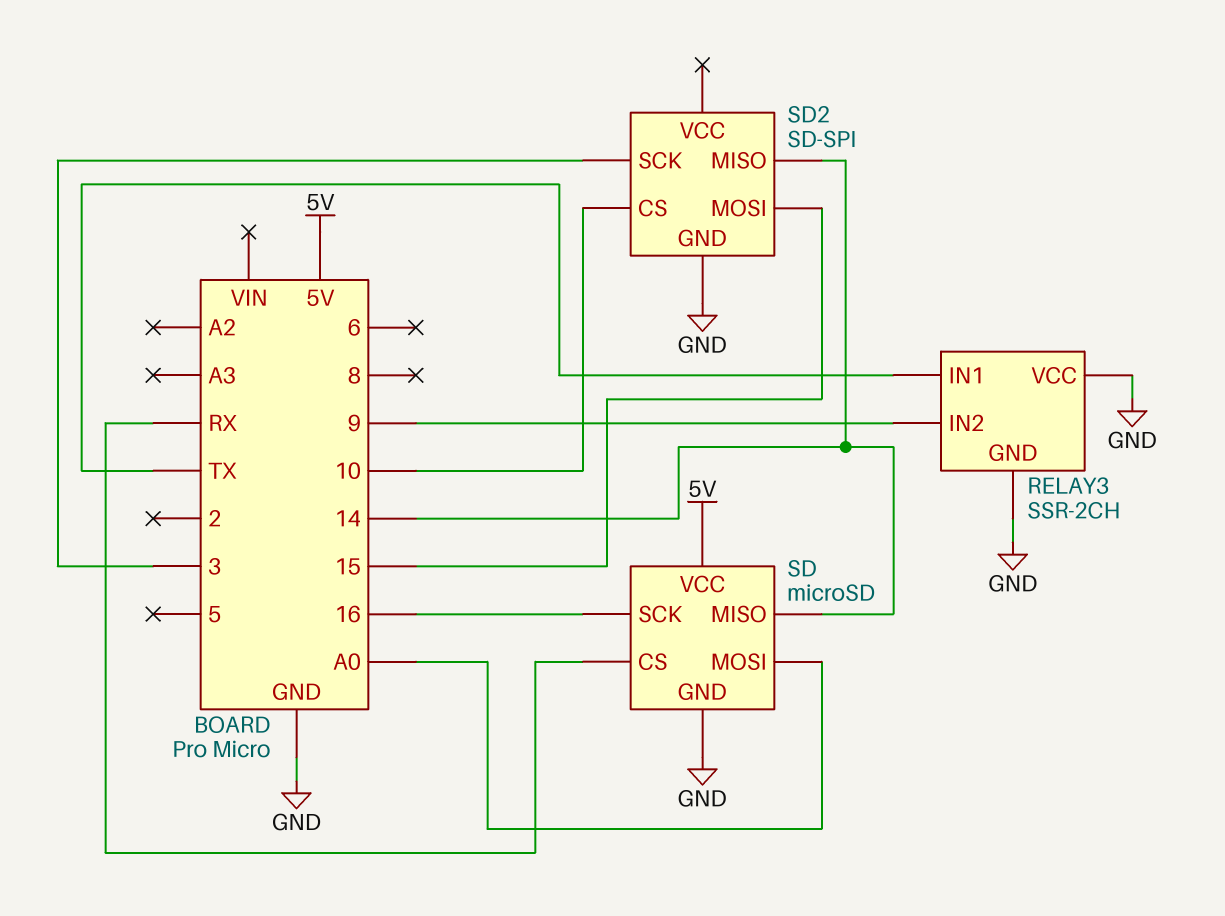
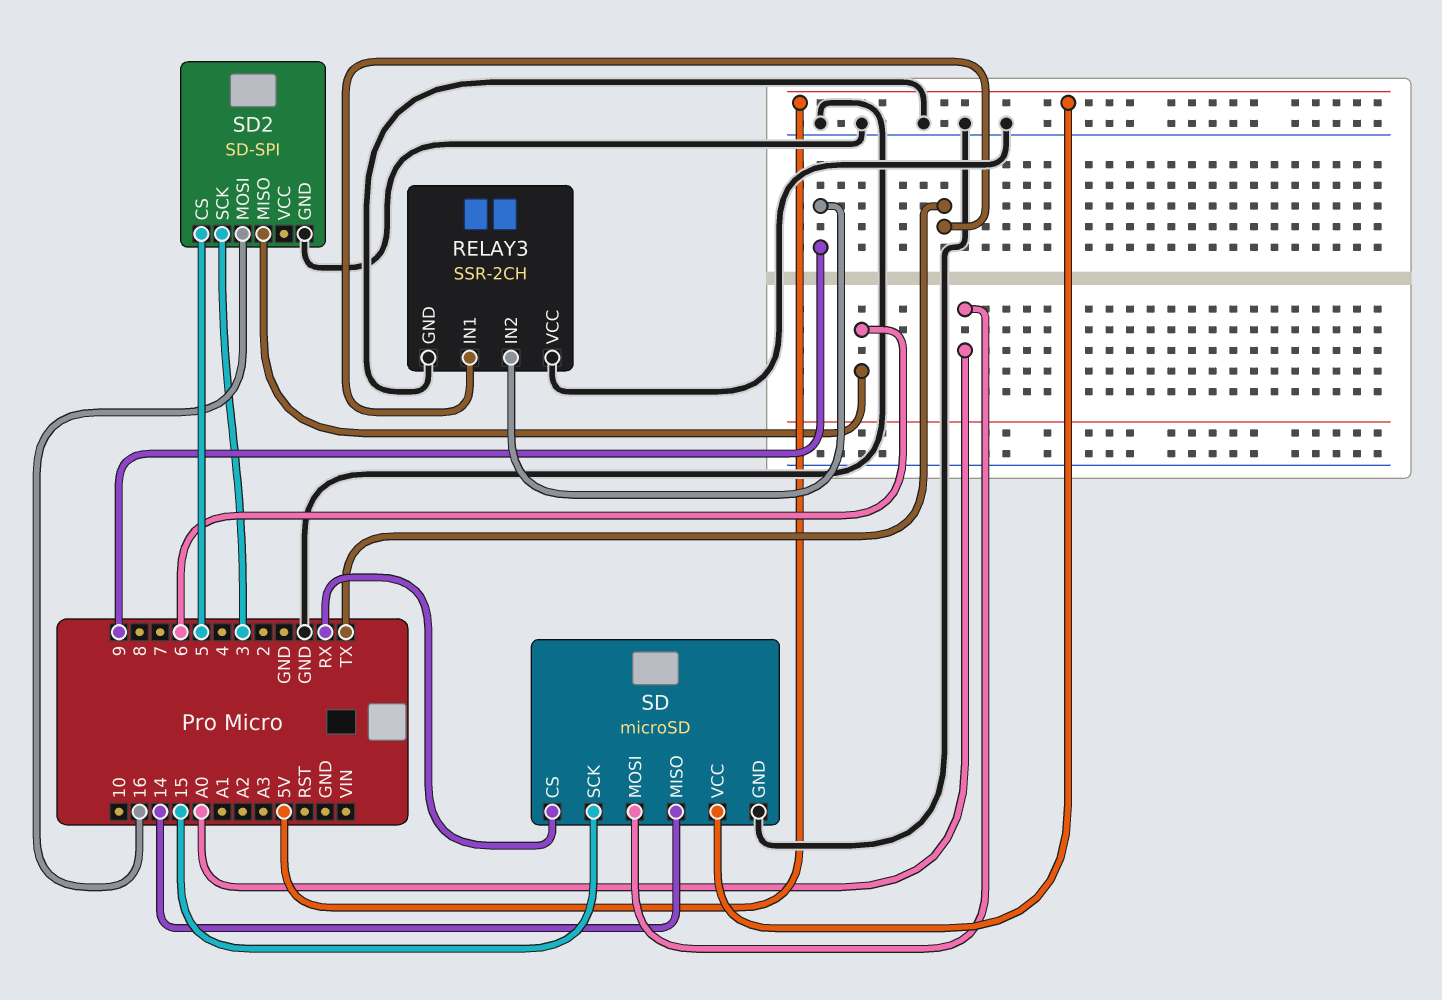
SD pin SCK: 16 -> 15
SD2 pin CS: 10 -> 5
SD2 pin MISO: 14 -> 6
SD2 pin MOSI: 15 -> 16

